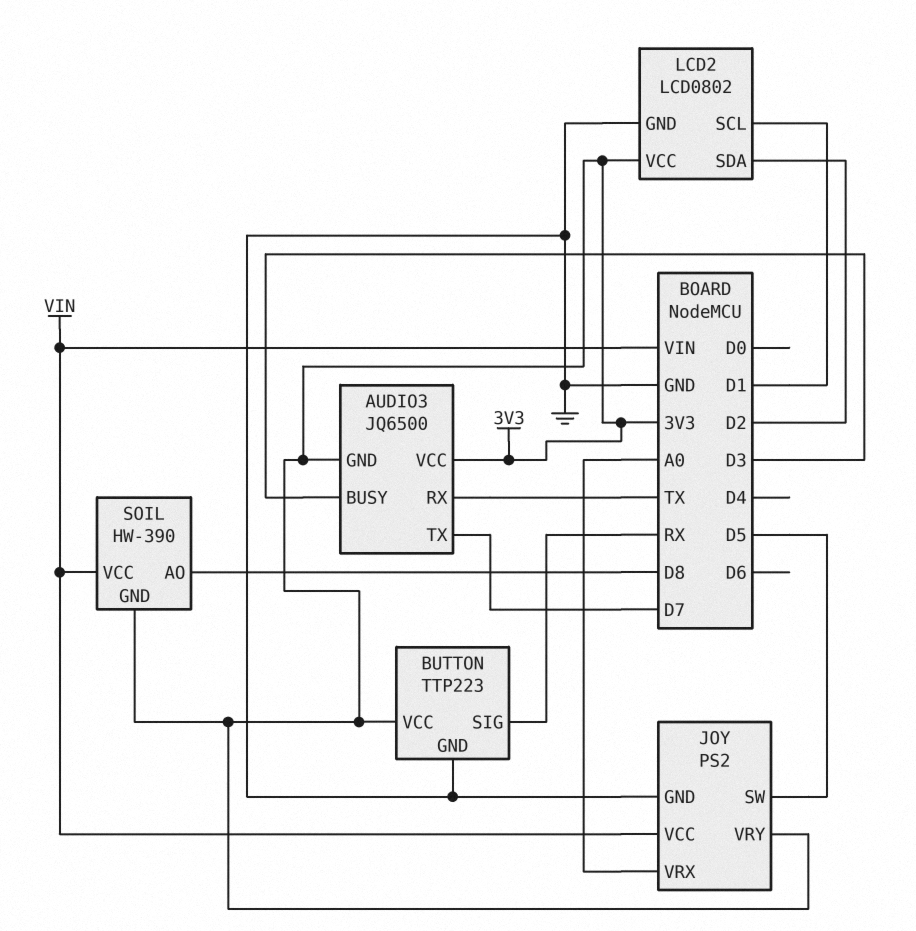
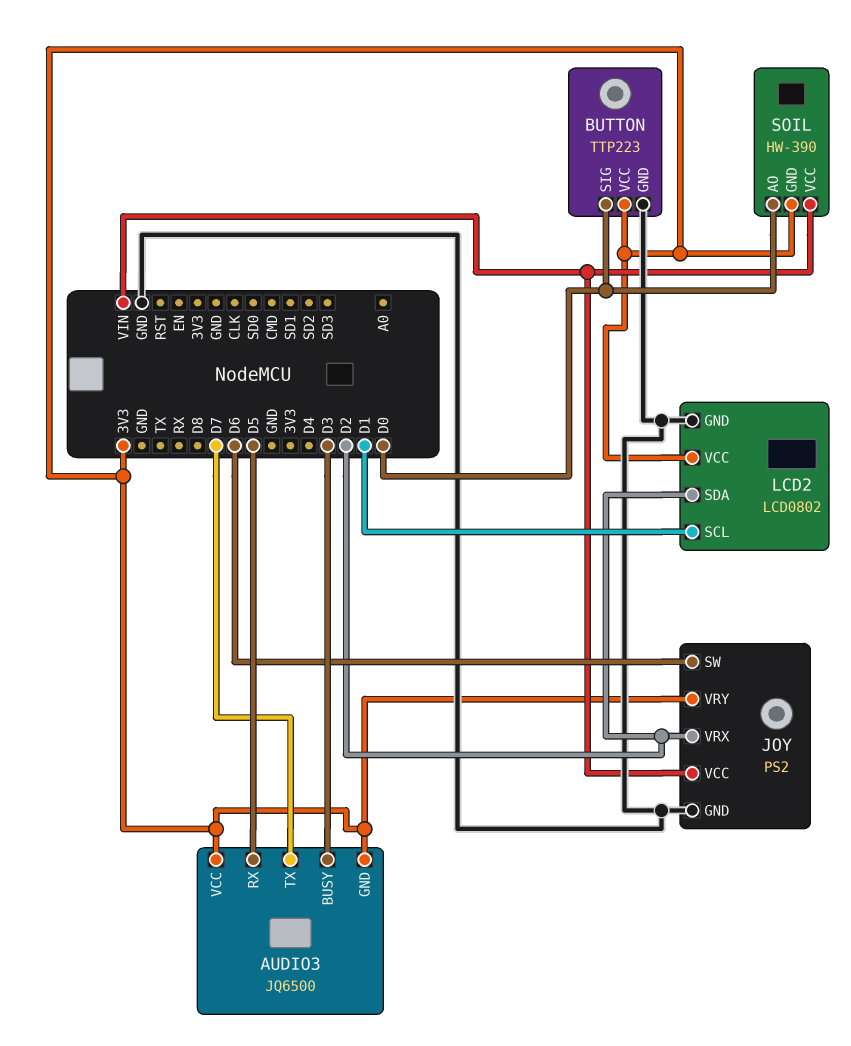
AUDIO3 pin RX: TX -> D5
BUTTON pin SIG: RX -> D0
JOY pin SW: D5 -> D6
JOY pin VRX: A0 -> D2
SOIL pin AO: D8 -> D0

